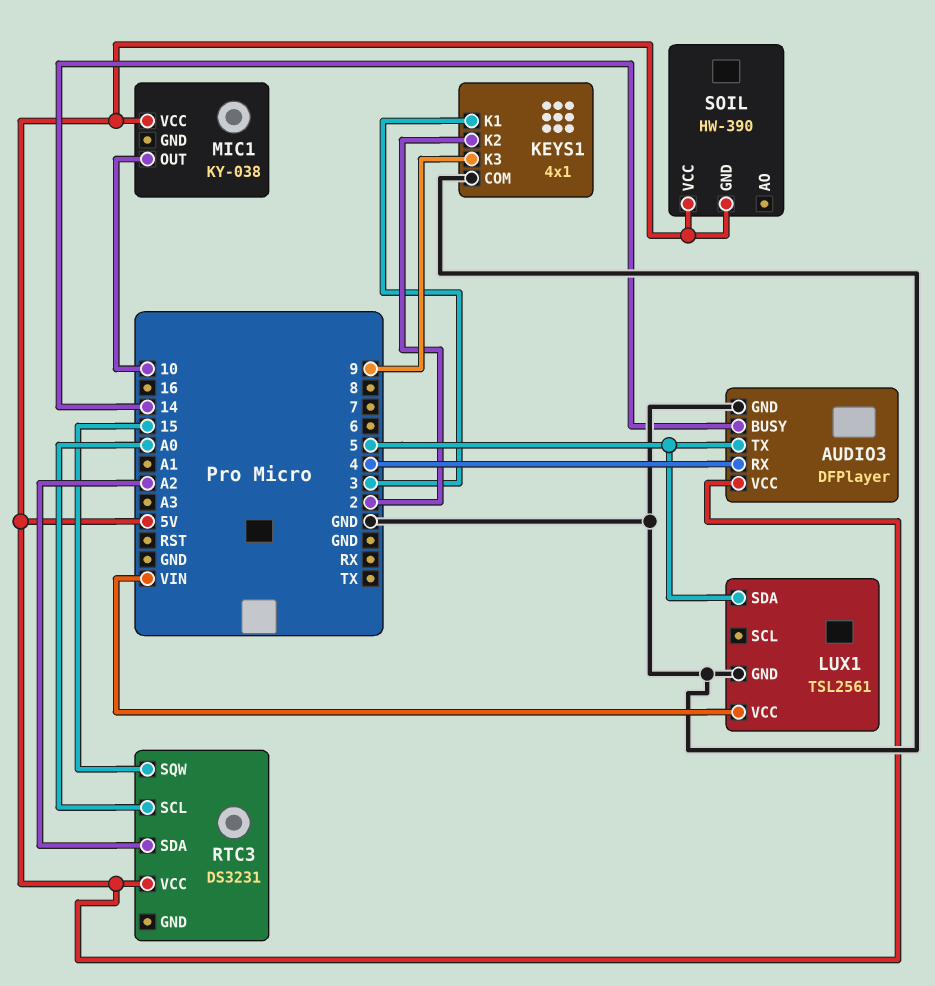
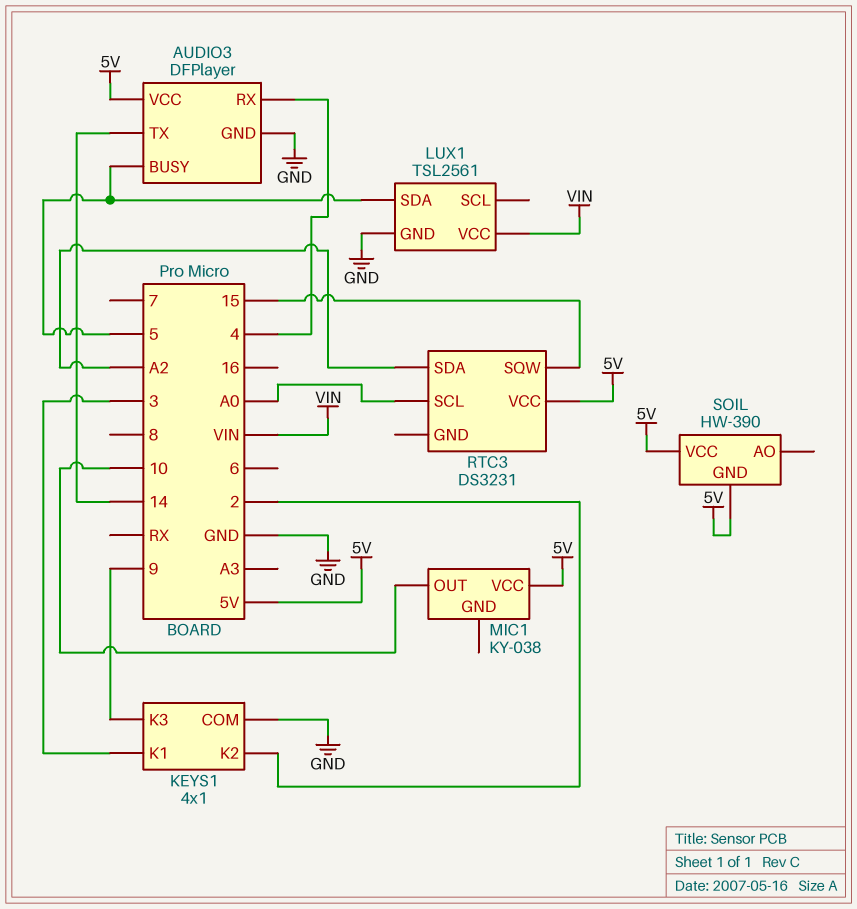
AUDIO3 pin BUSY: 14 -> 5
AUDIO3 pin TX: 5 -> 14

